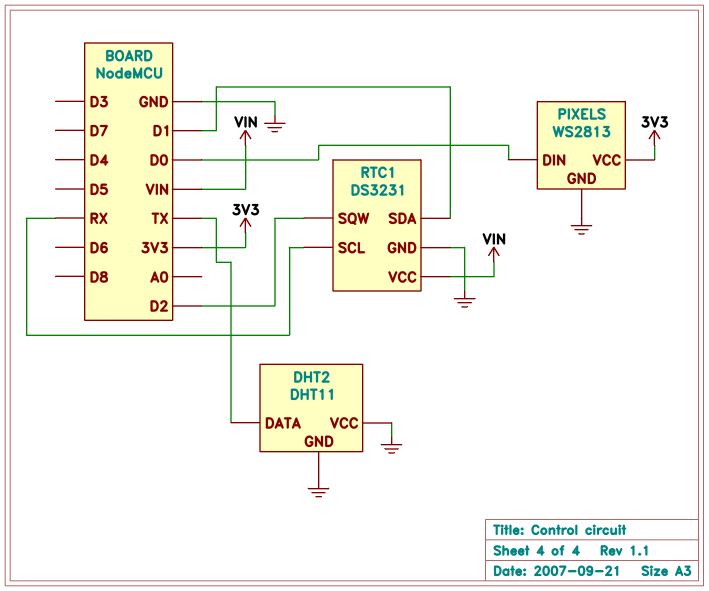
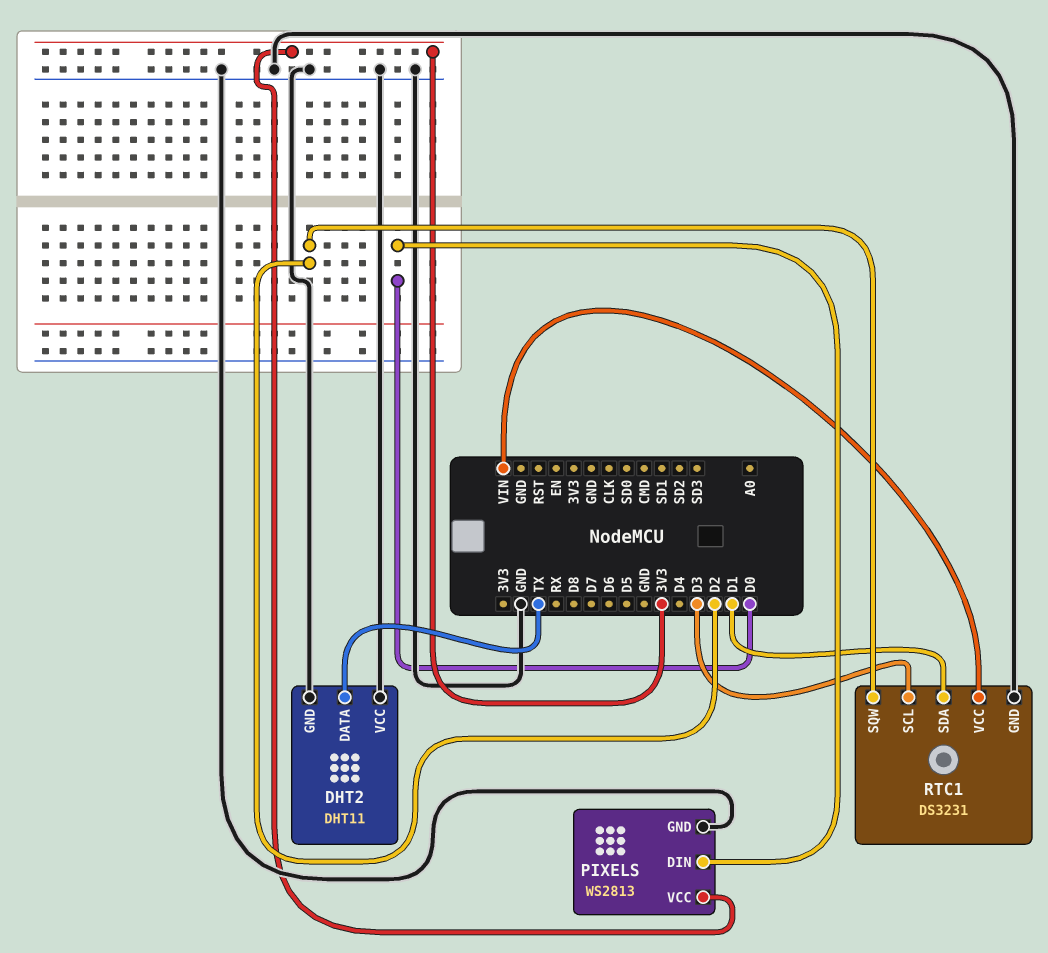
RTC1 pin SCL: RX -> D3

